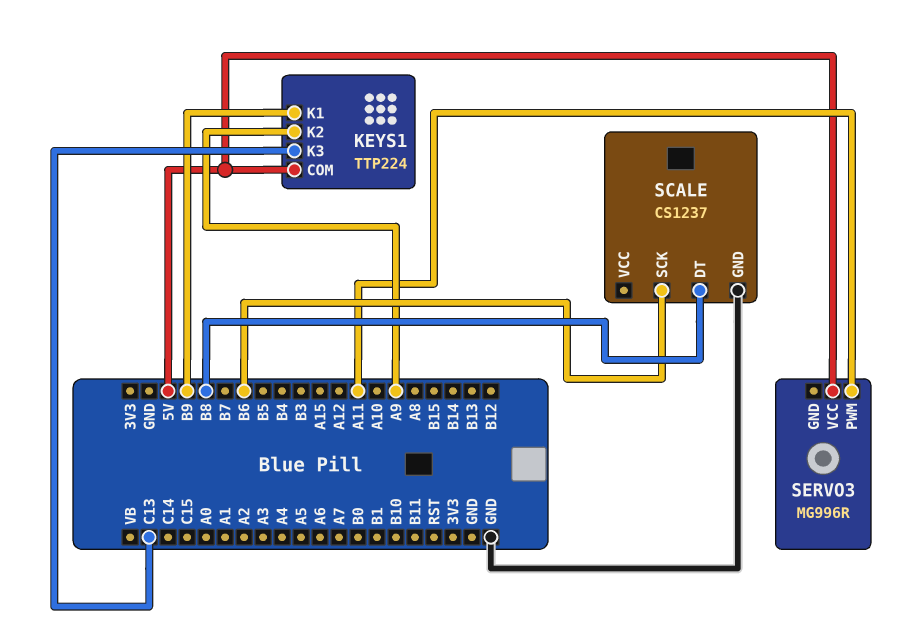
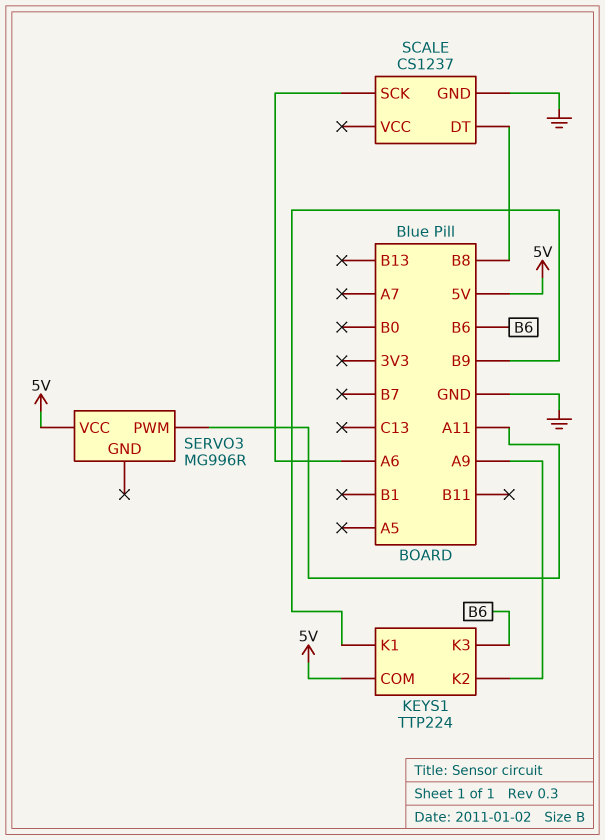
KEYS1 pin K3: C13 -> B6
SCALE pin SCK: B6 -> A6

